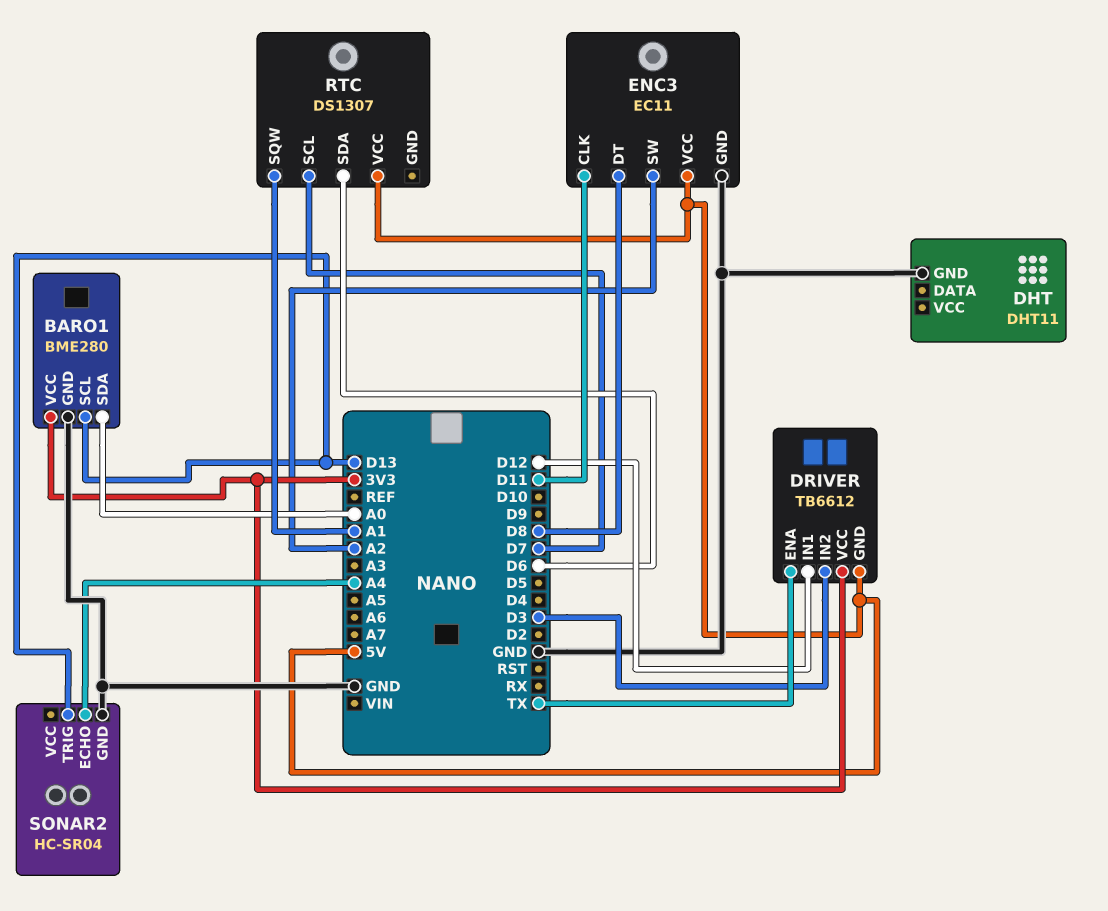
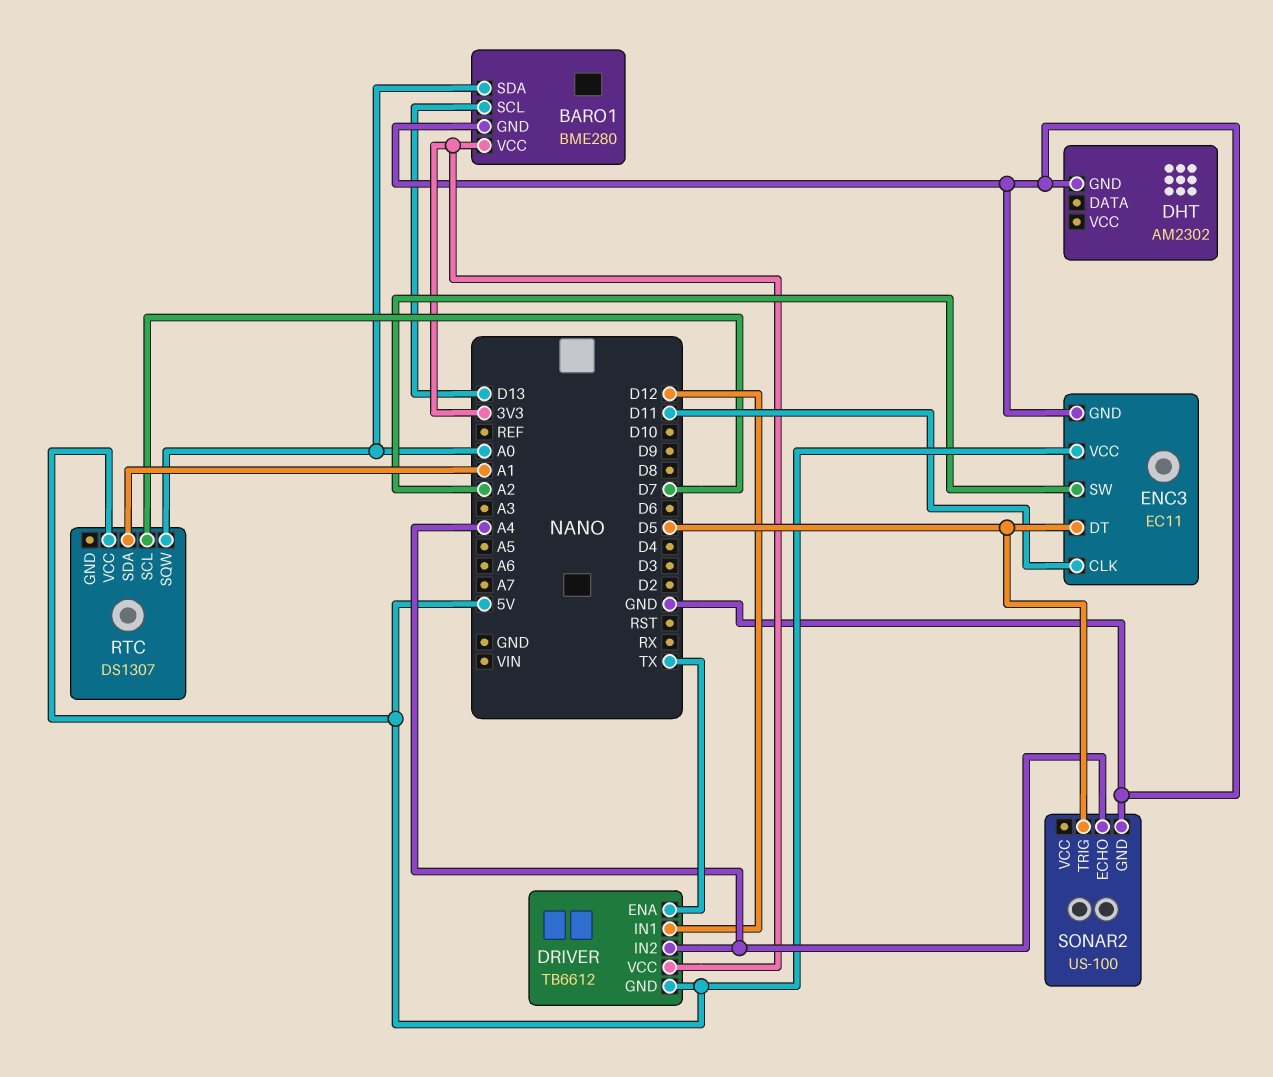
DHT: DHT11 -> AM2302
DRIVER pin IN2: D3 -> A4
ENC3 pin DT: D8 -> D5
RTC pin SDA: D6 -> A1
RTC pin SQW: A1 -> A0
SONAR2: HC-SR04 -> US-100
SONAR2 pin TRIG: D13 -> D5

